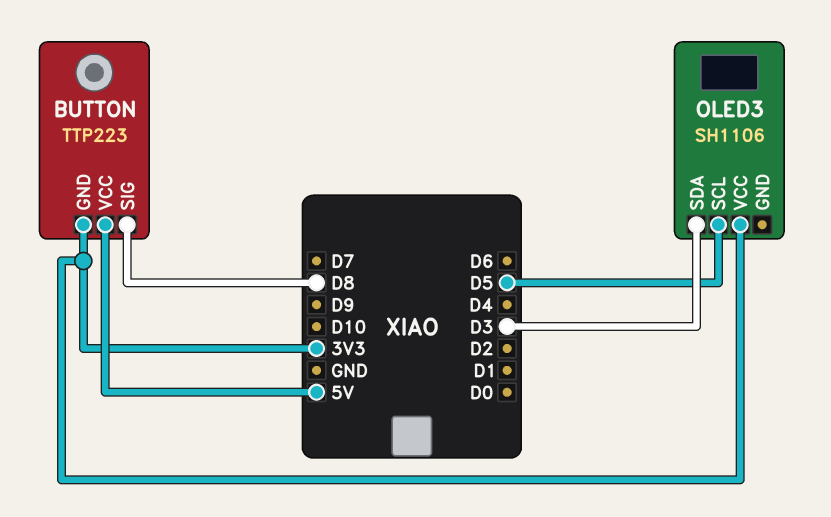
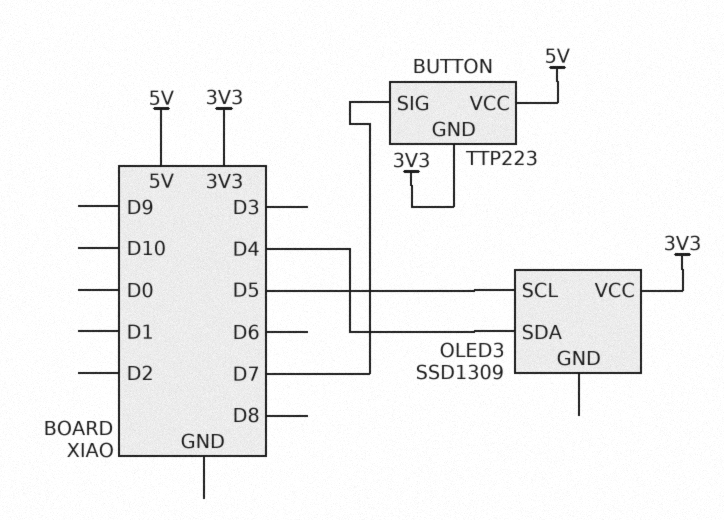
BUTTON pin SIG: D8 -> D7
OLED3: SH1106 -> SSD1309
OLED3 pin SDA: D3 -> D4

